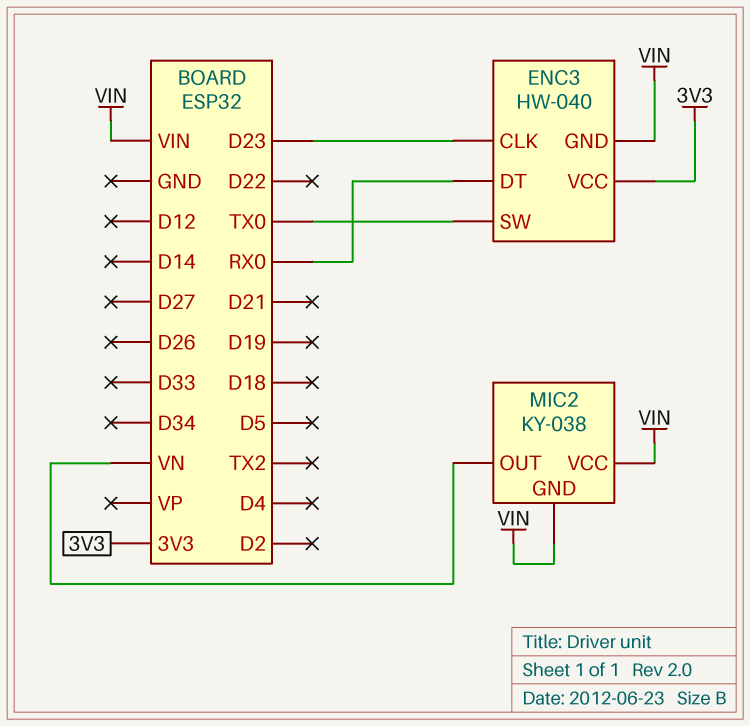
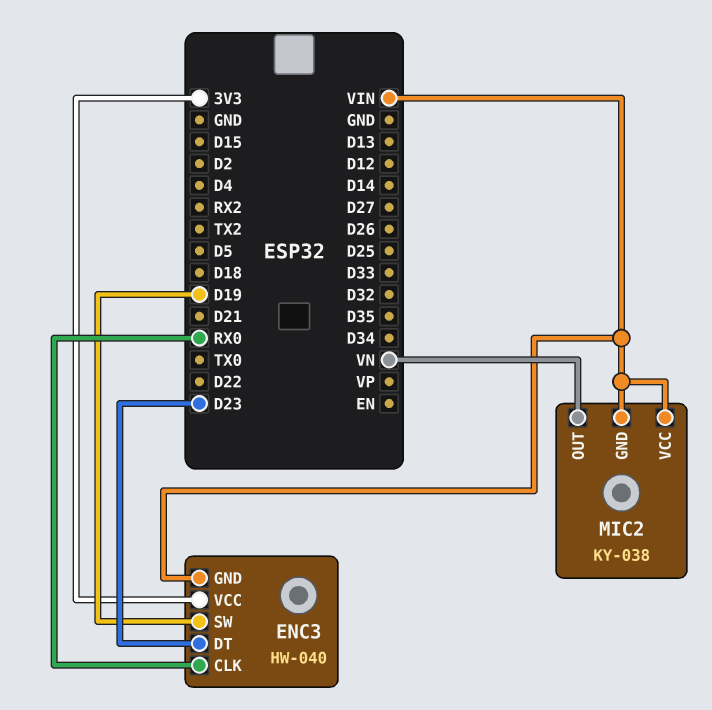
ENC3 pin CLK: D23 -> RX0
ENC3 pin DT: RX0 -> D23
ENC3 pin SW: TX0 -> D19

